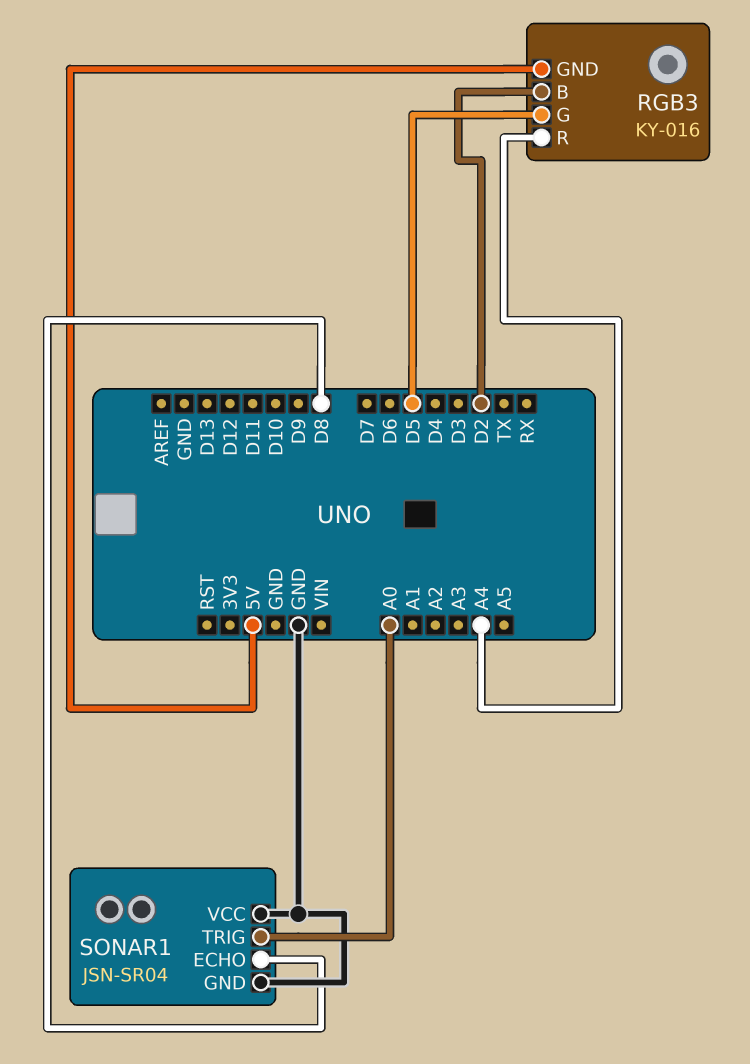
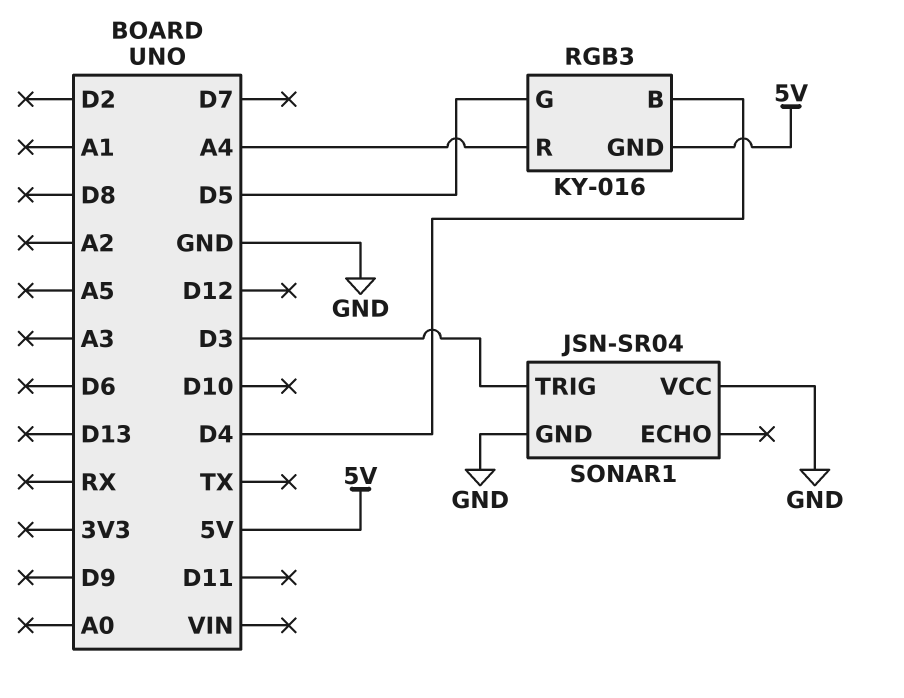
RGB3 pin B: D2 -> D4
SONAR1 pin ECHO: D8 -> none
SONAR1 pin TRIG: A0 -> D3

